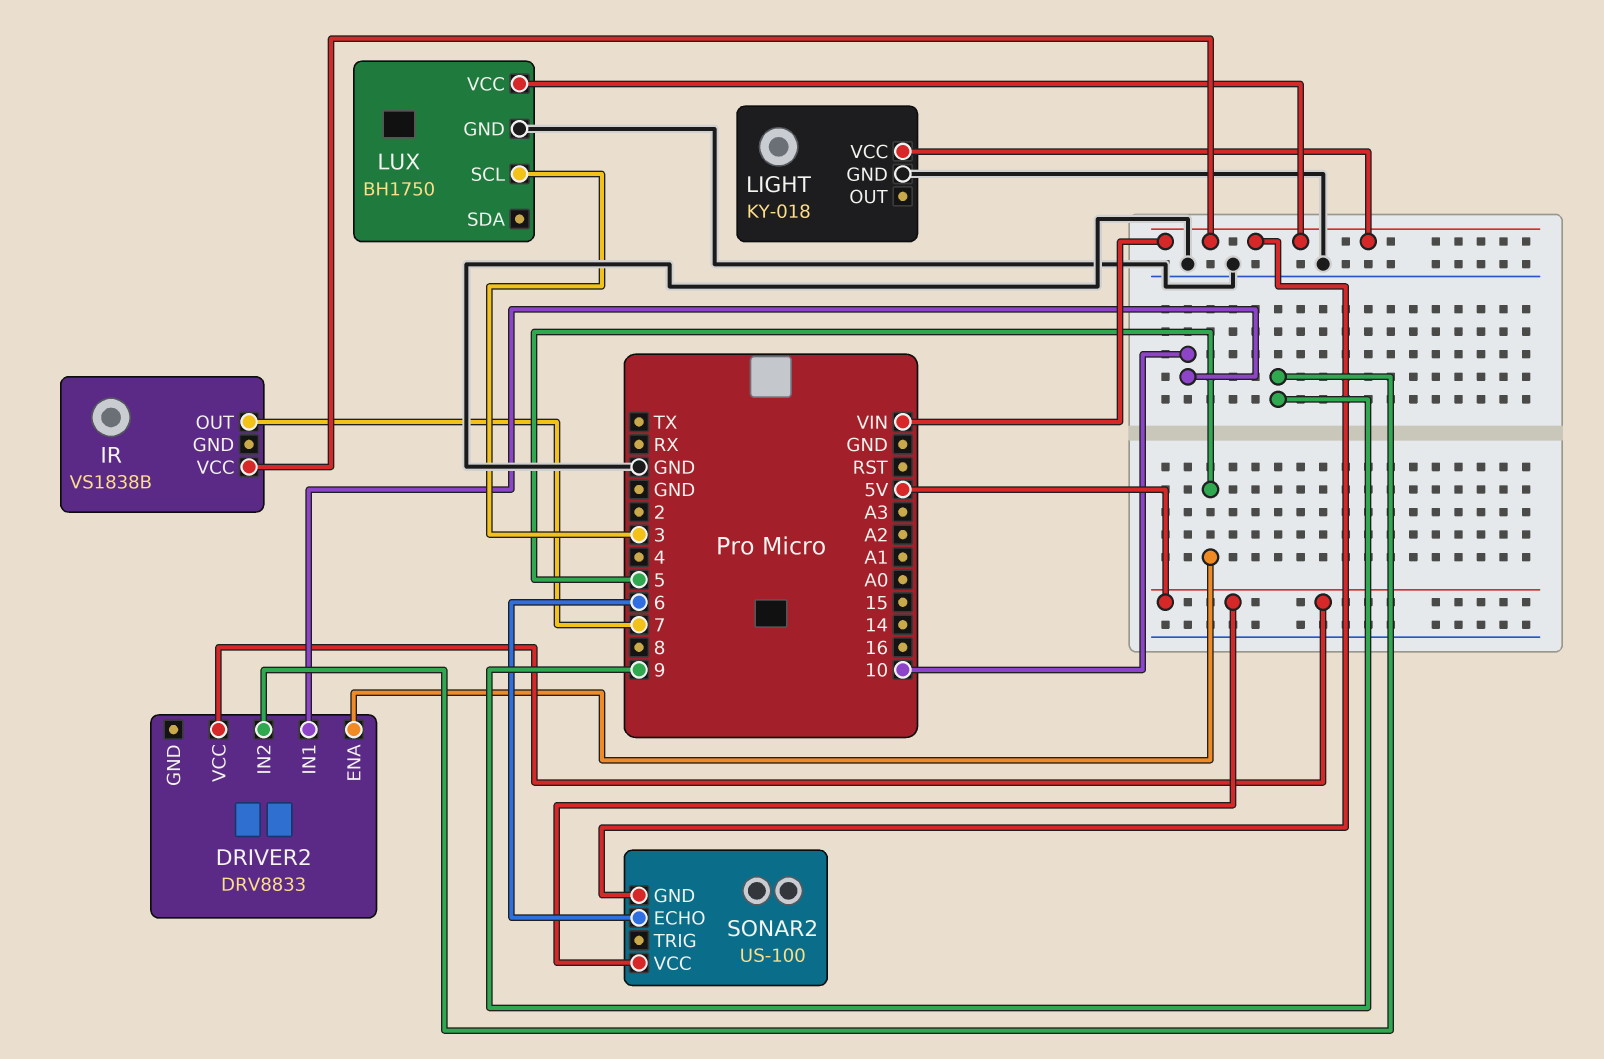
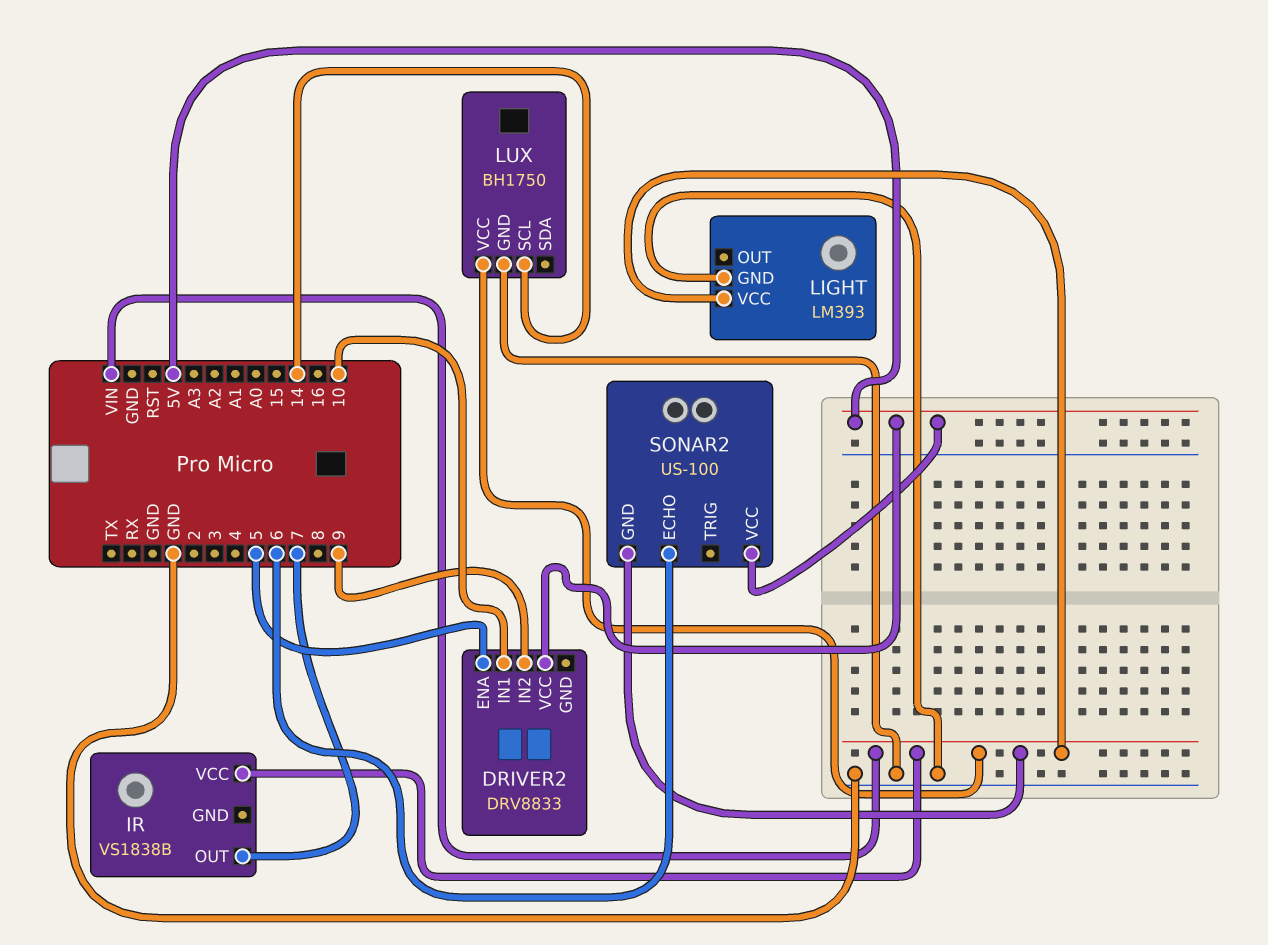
LIGHT: KY-018 -> LM393
LUX pin SCL: 3 -> 14

